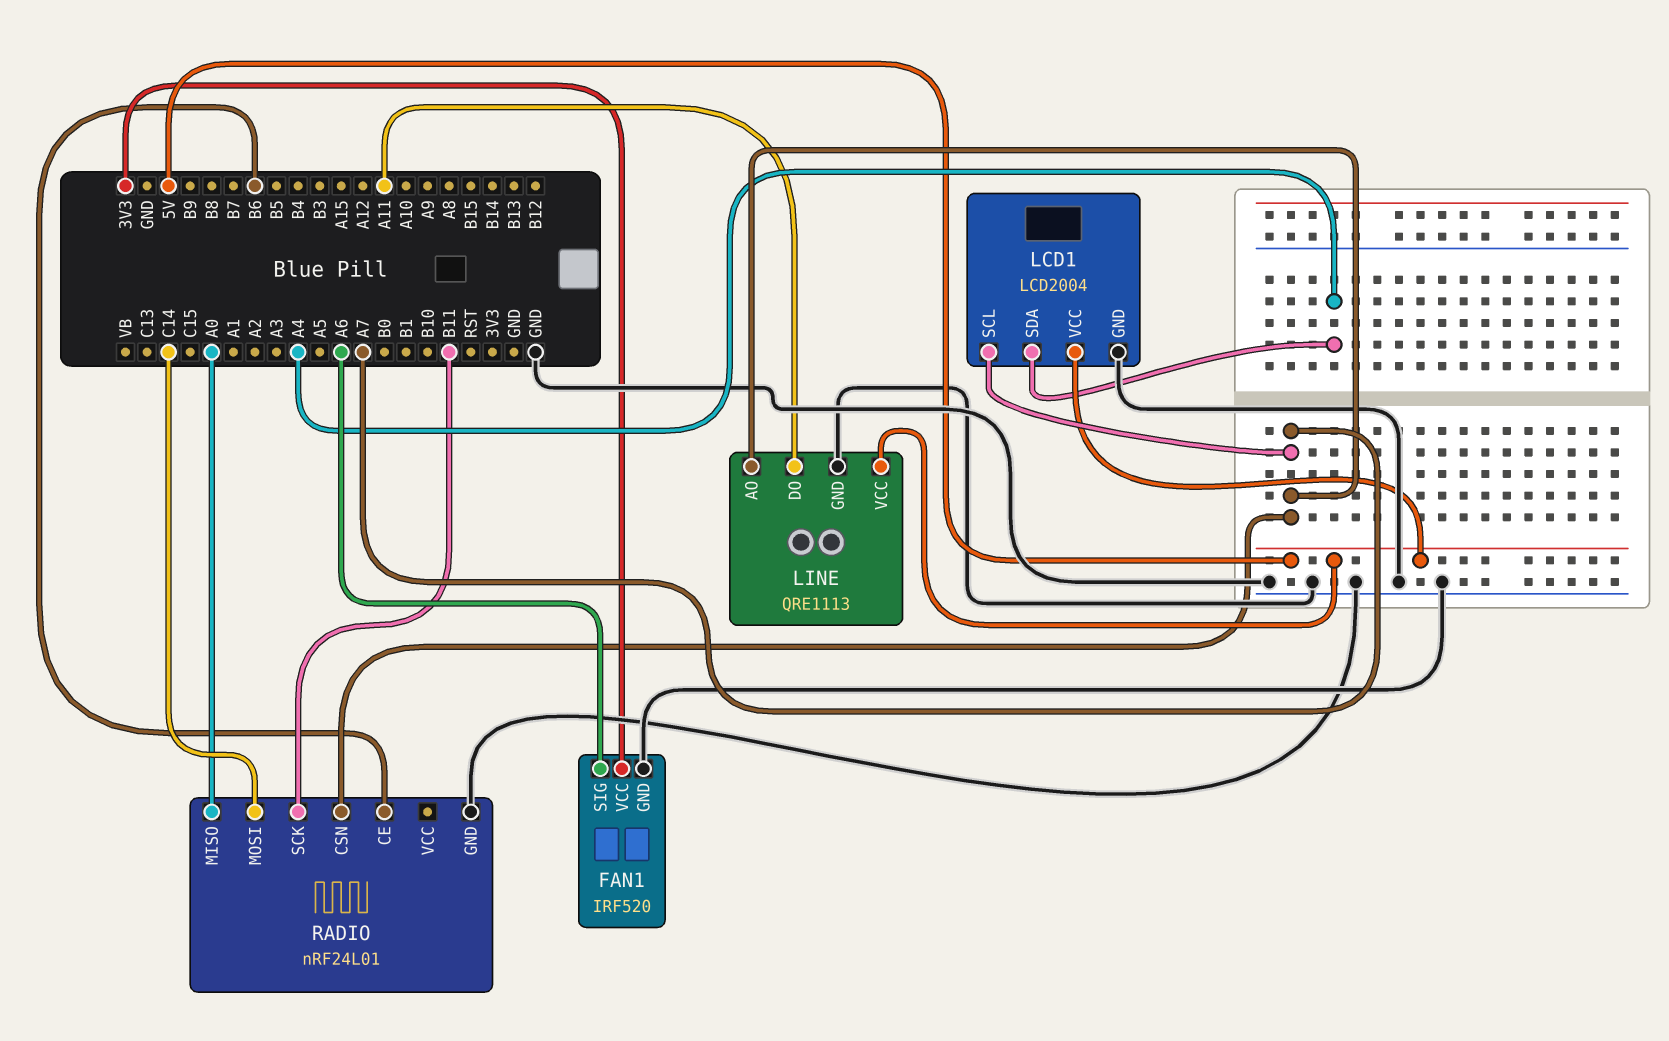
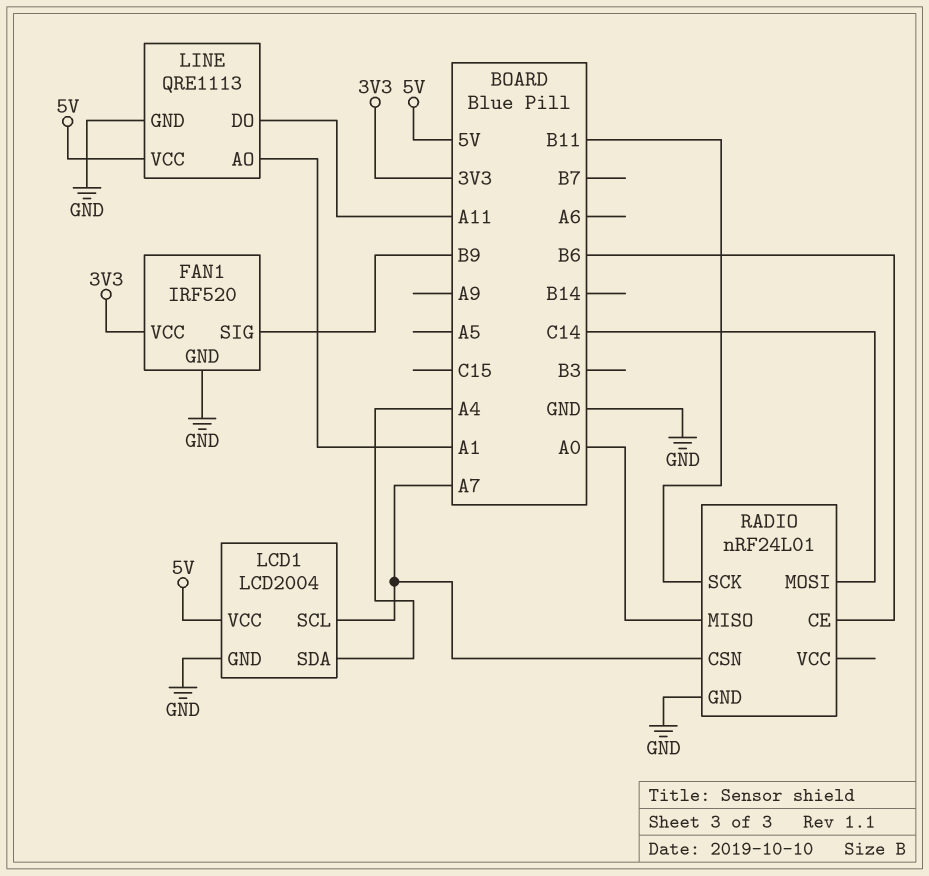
FAN1 pin SIG: A6 -> B9
LINE pin AO: A7 -> A1

